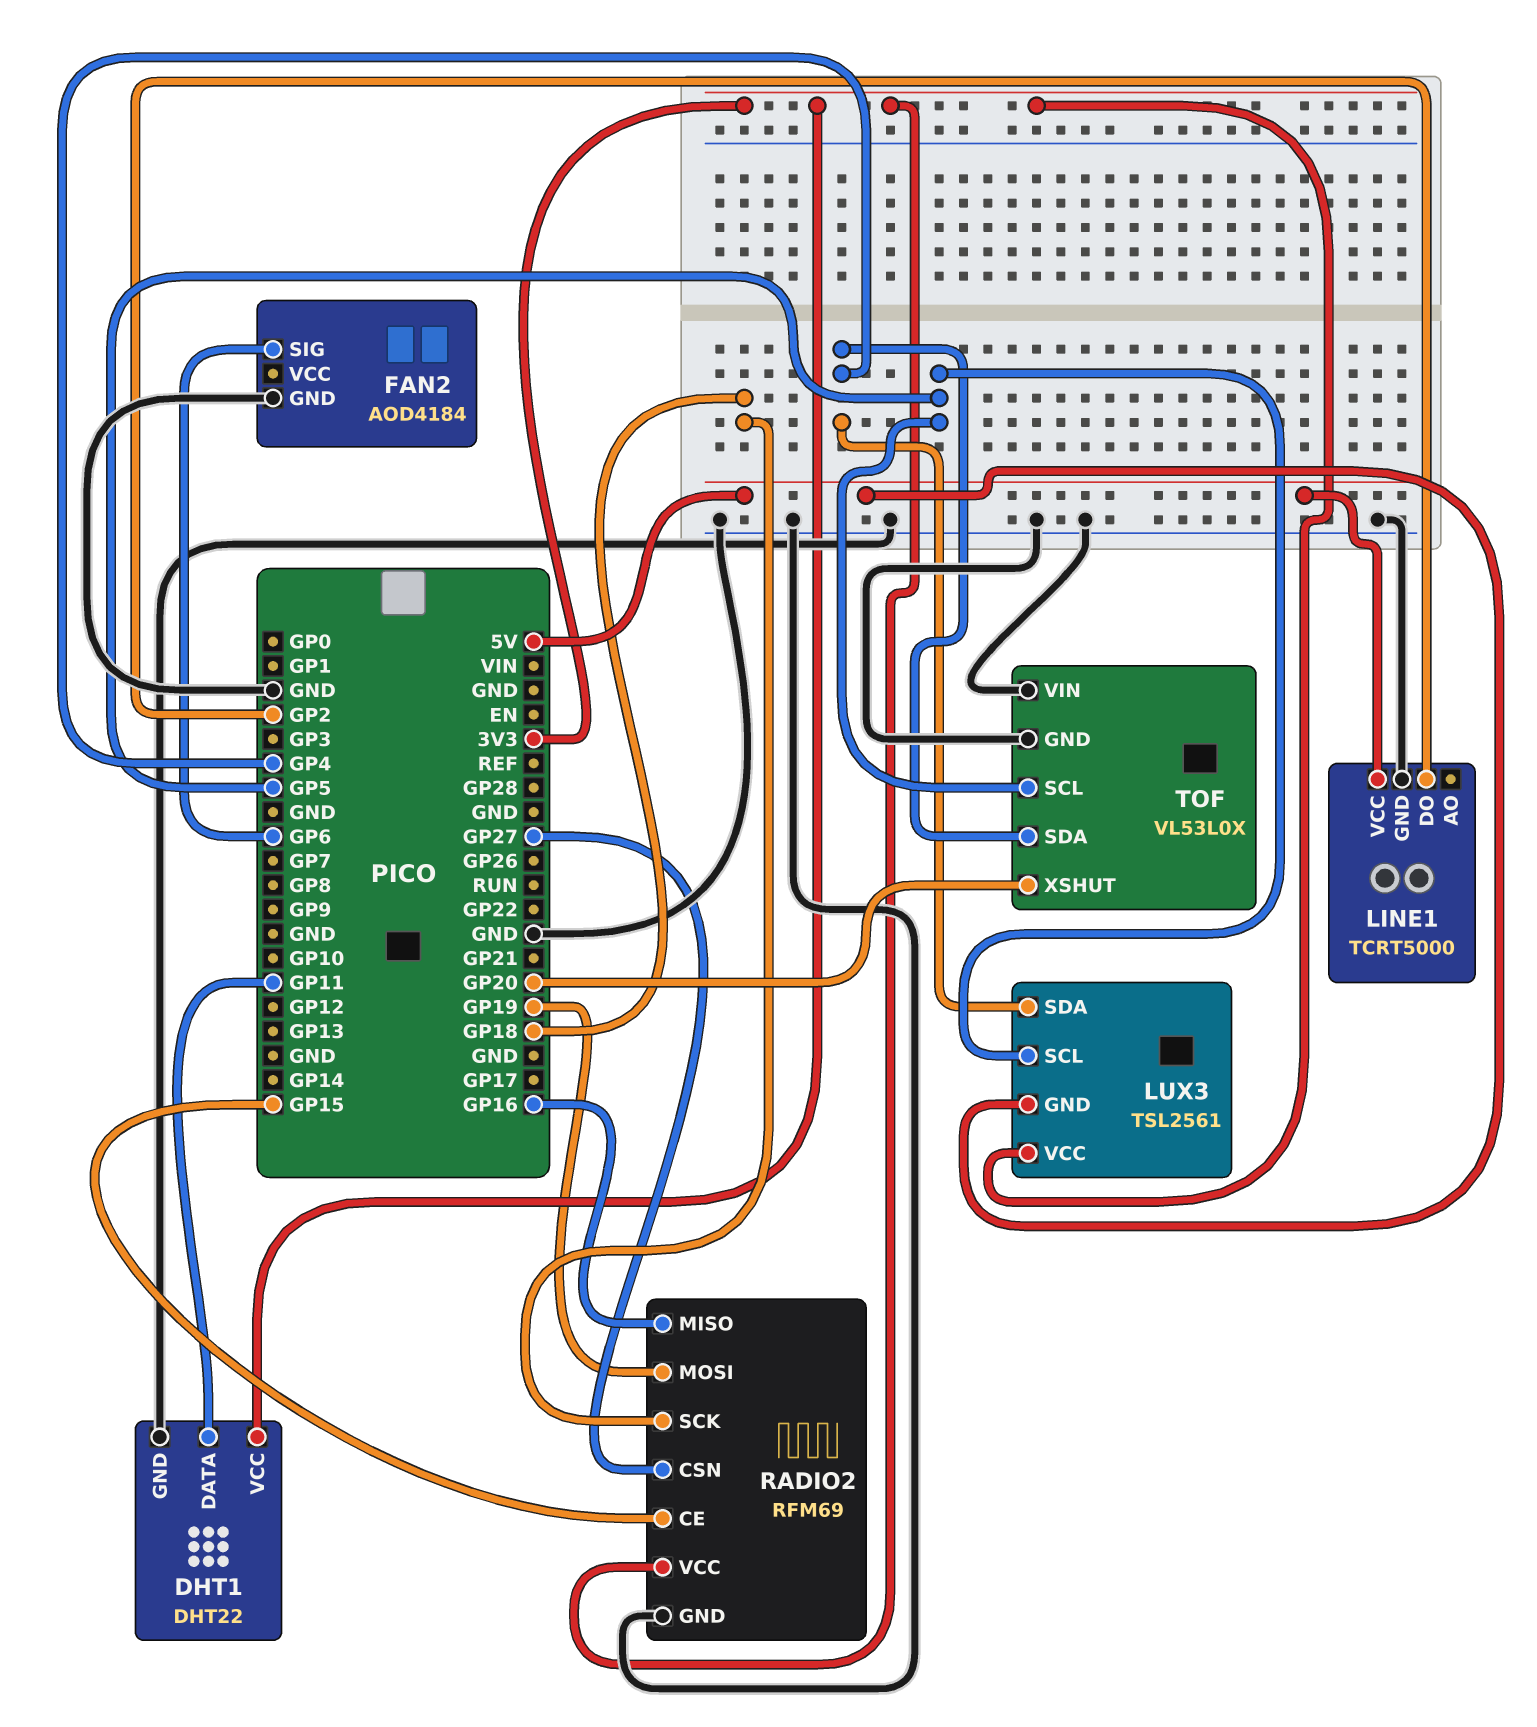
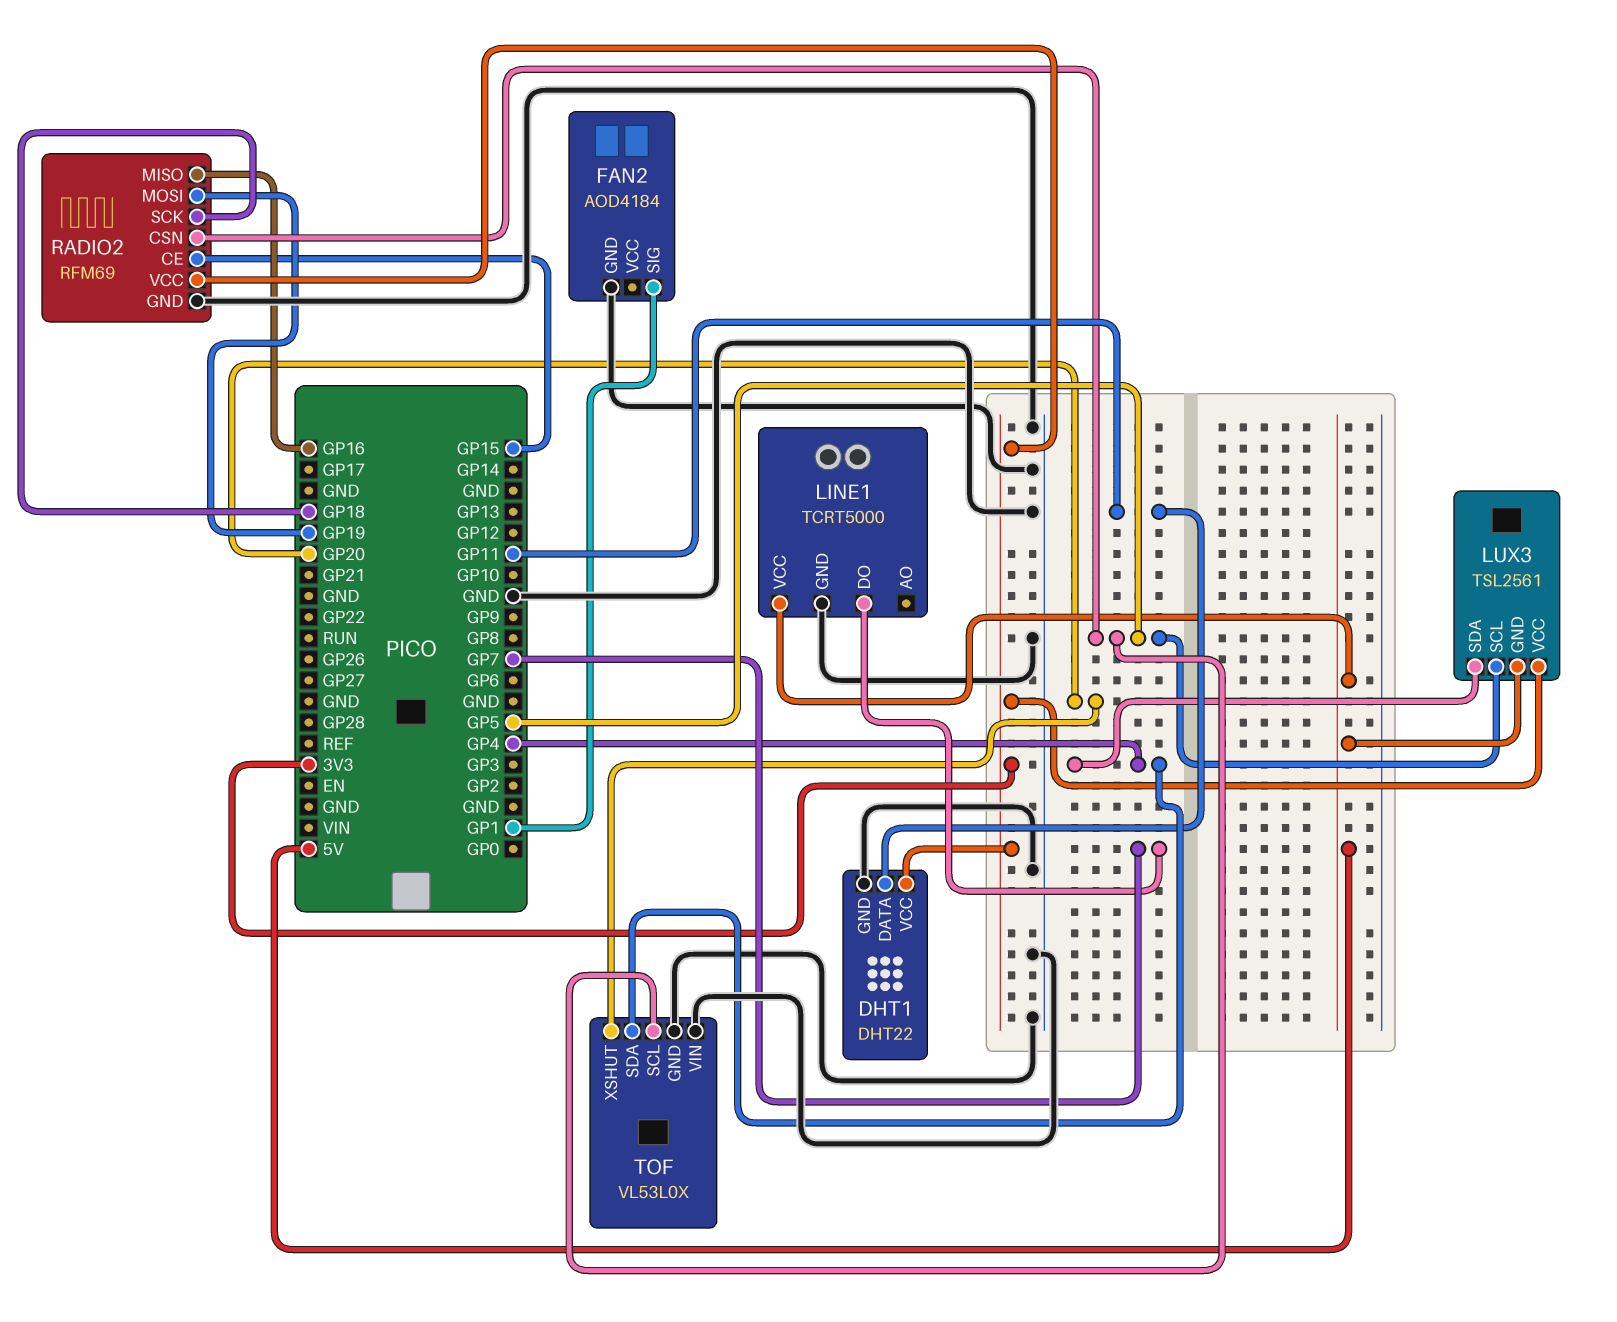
FAN2 pin SIG: GP6 -> GP1
LINE1 pin DO: GP2 -> GP7
RADIO2 pin CSN: GP27 -> GP5

